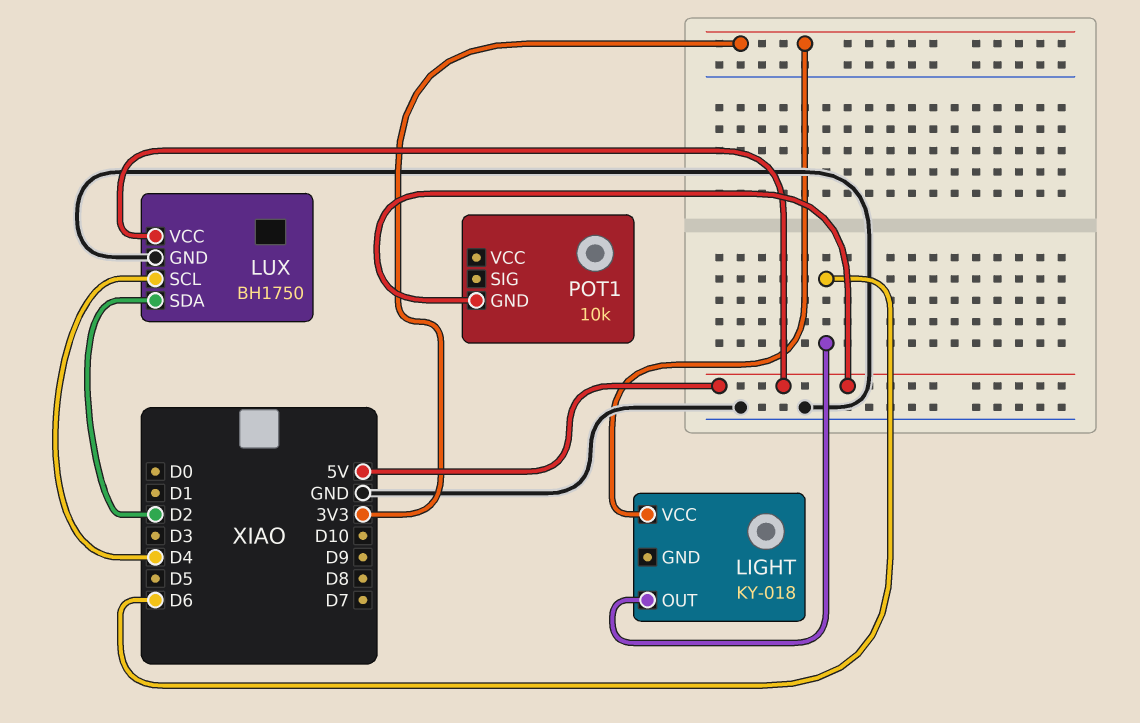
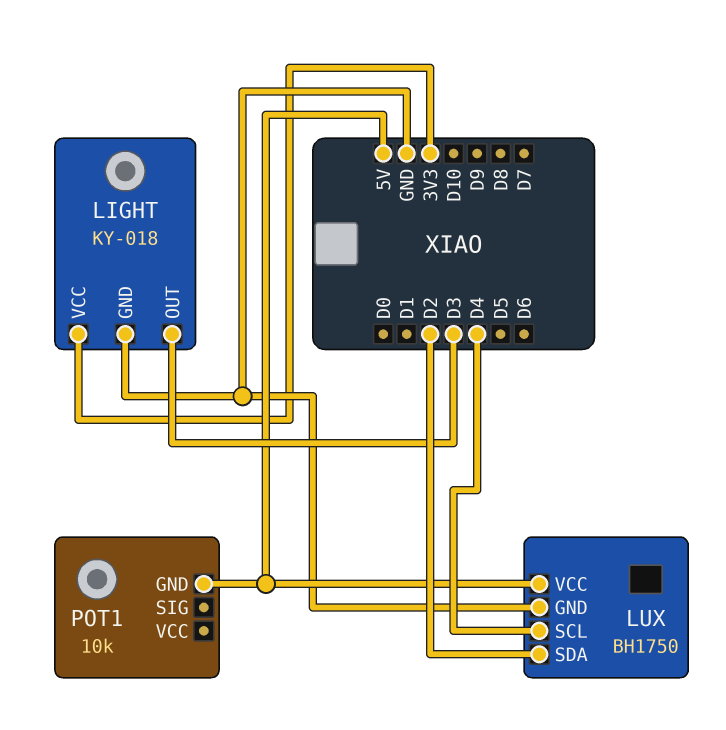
LIGHT pin GND: none -> GND
LIGHT pin OUT: D6 -> D3

